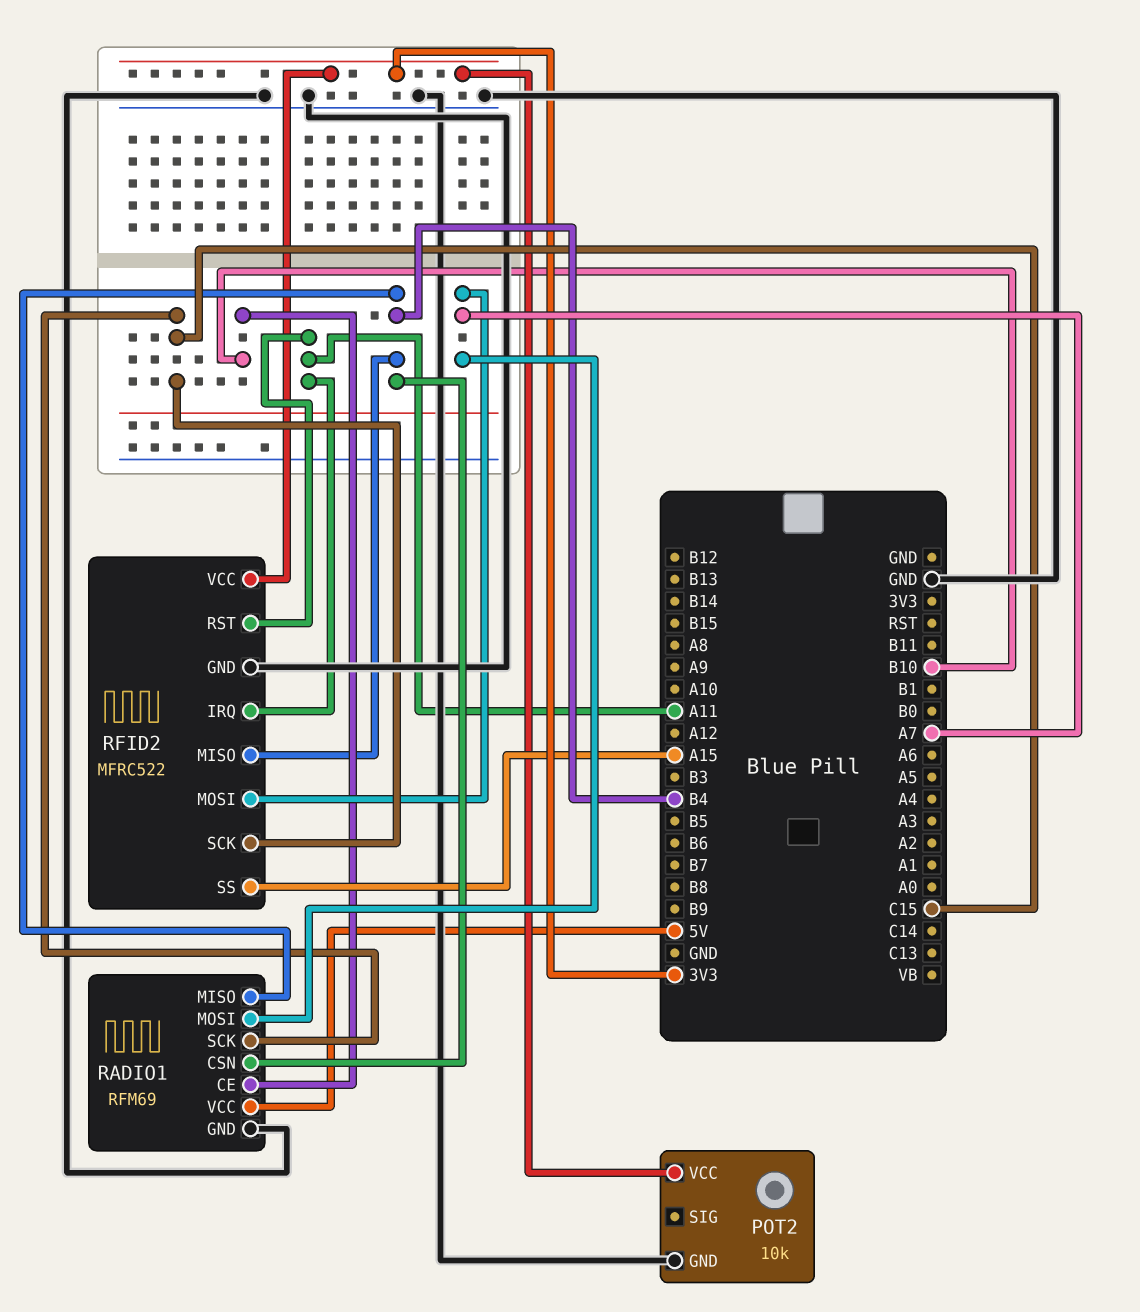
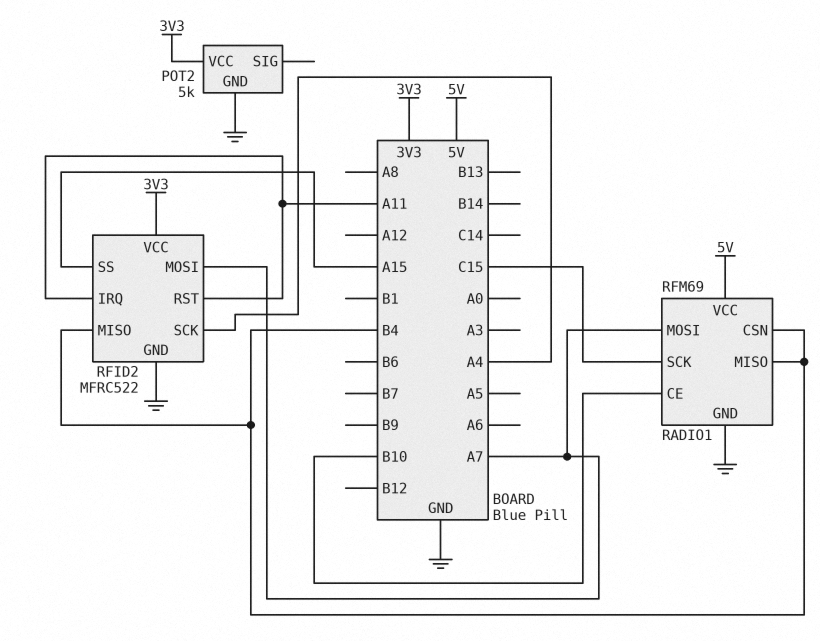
POT2: 10k -> 5k
RFID2 pin SCK: C15 -> A4

